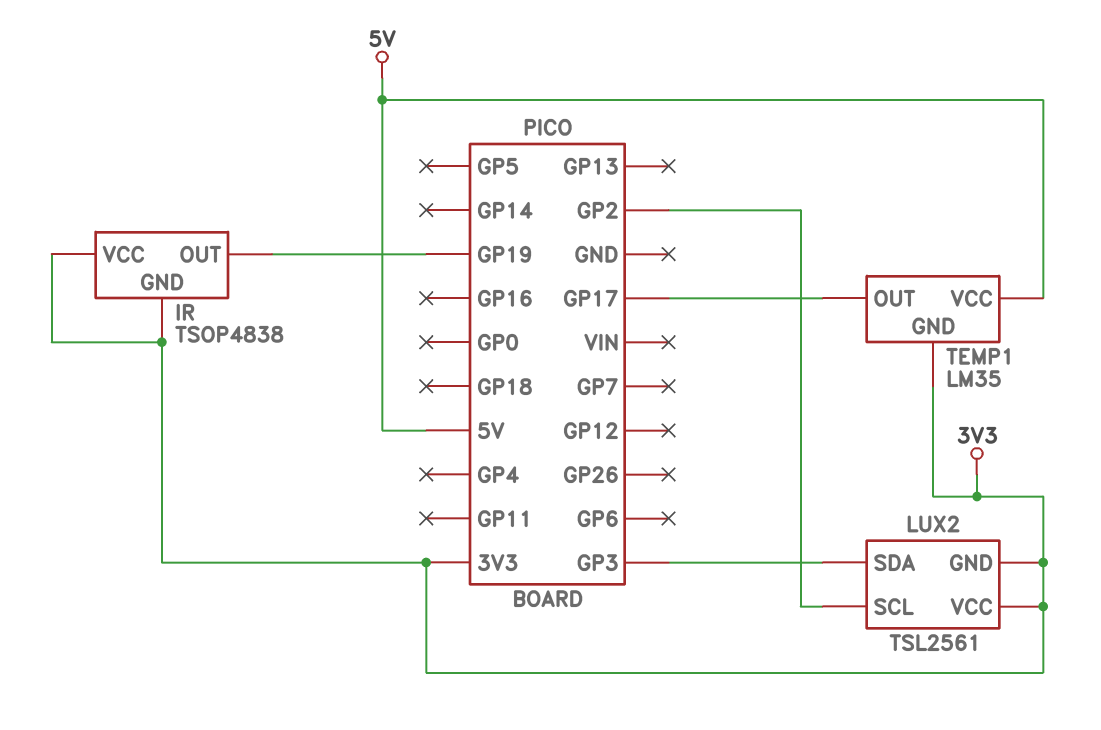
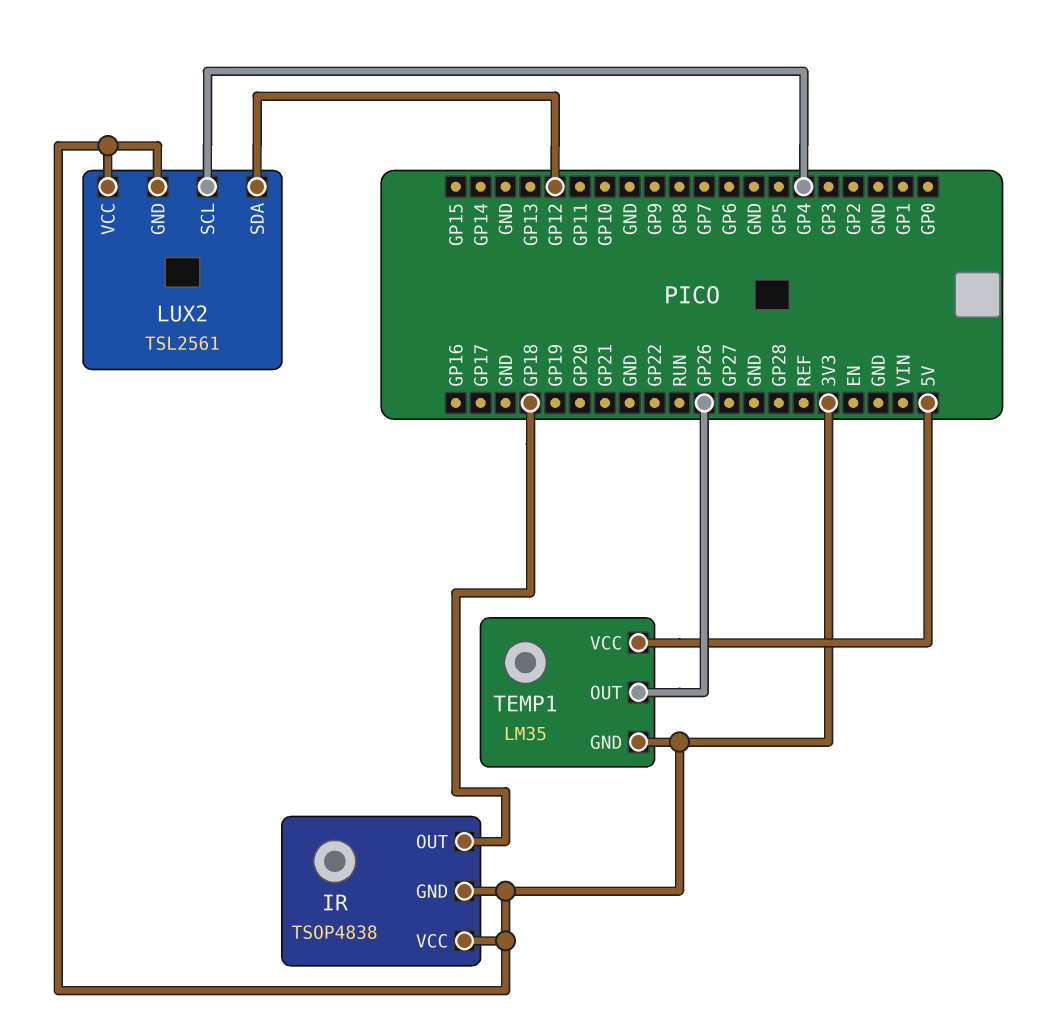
IR pin OUT: GP19 -> GP18
LUX2 pin SCL: GP2 -> GP4
LUX2 pin SDA: GP3 -> GP12
TEMP1 pin OUT: GP17 -> GP26

